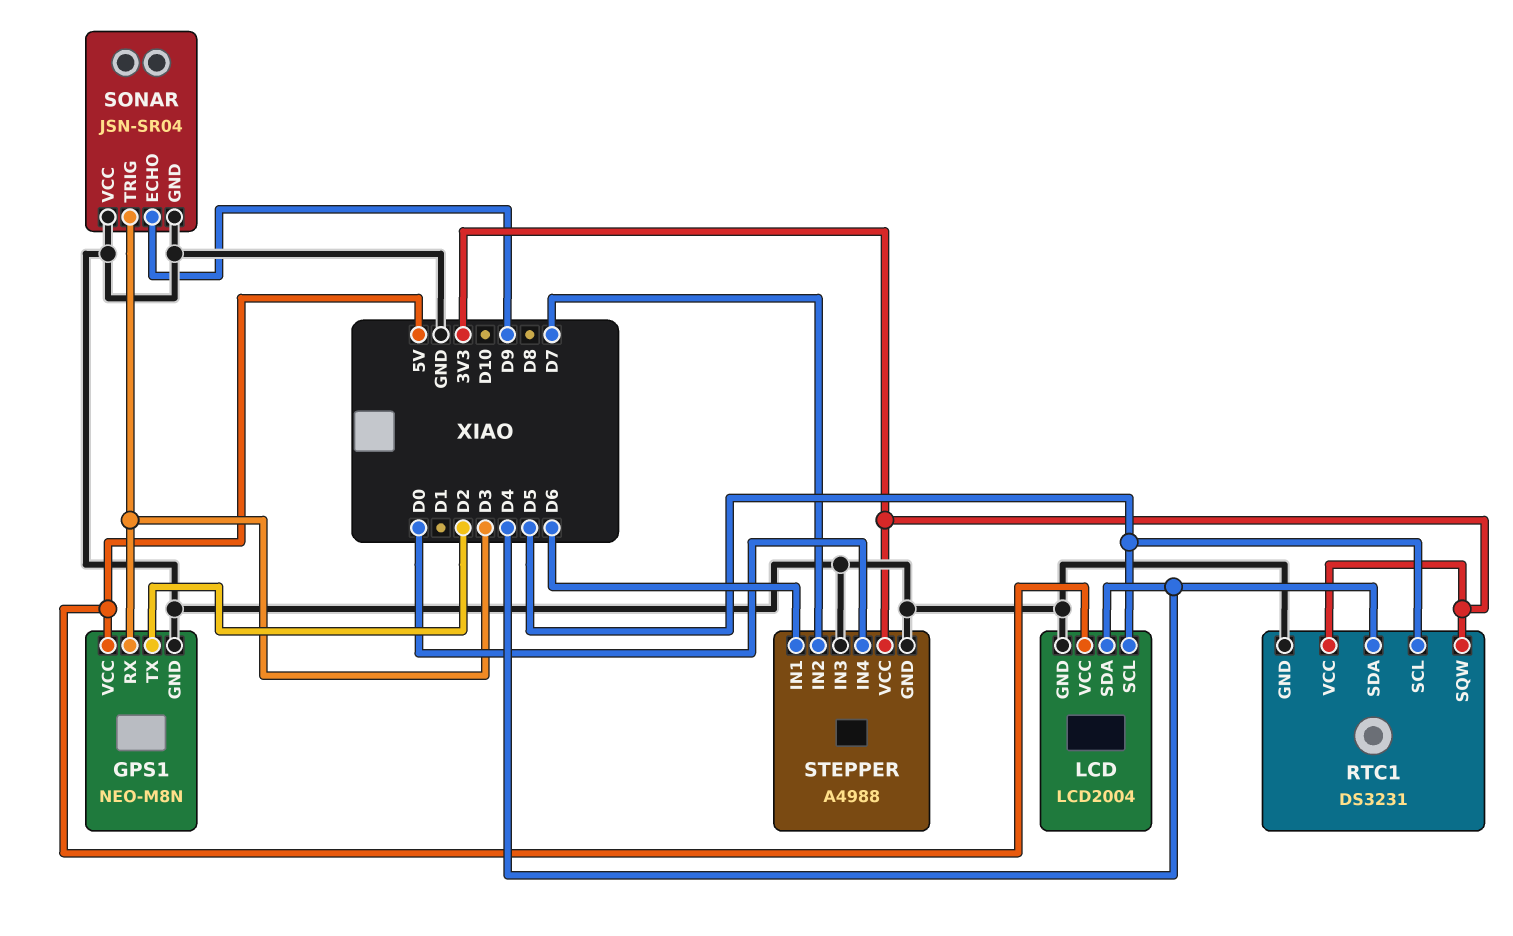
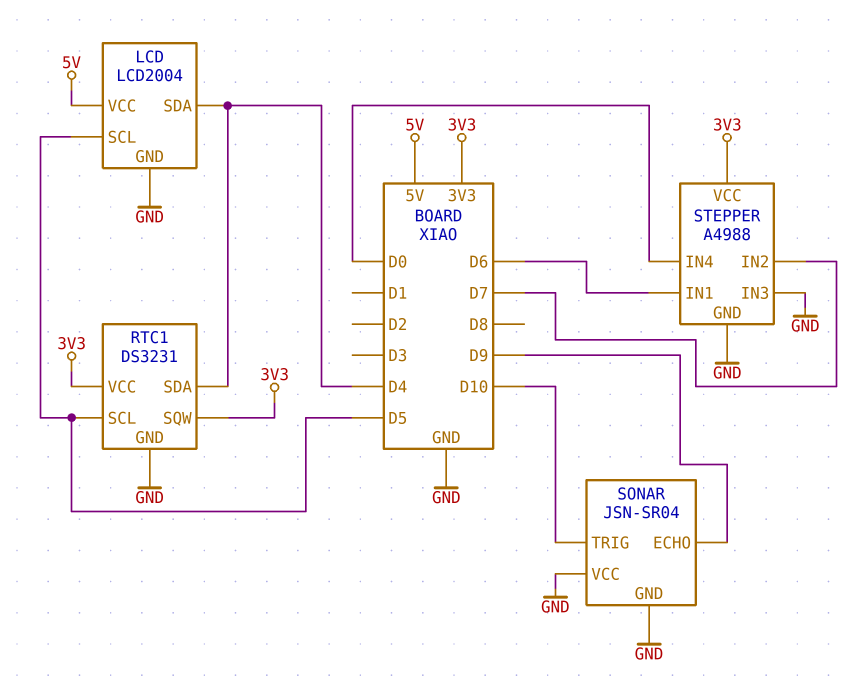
GPS1: NEO-M8N -> none
GPS1 pin GND: GND -> none
GPS1 pin RX: D3 -> none
GPS1 pin TX: D2 -> none
GPS1 pin VCC: 5V -> none
SONAR pin TRIG: D3 -> D10

